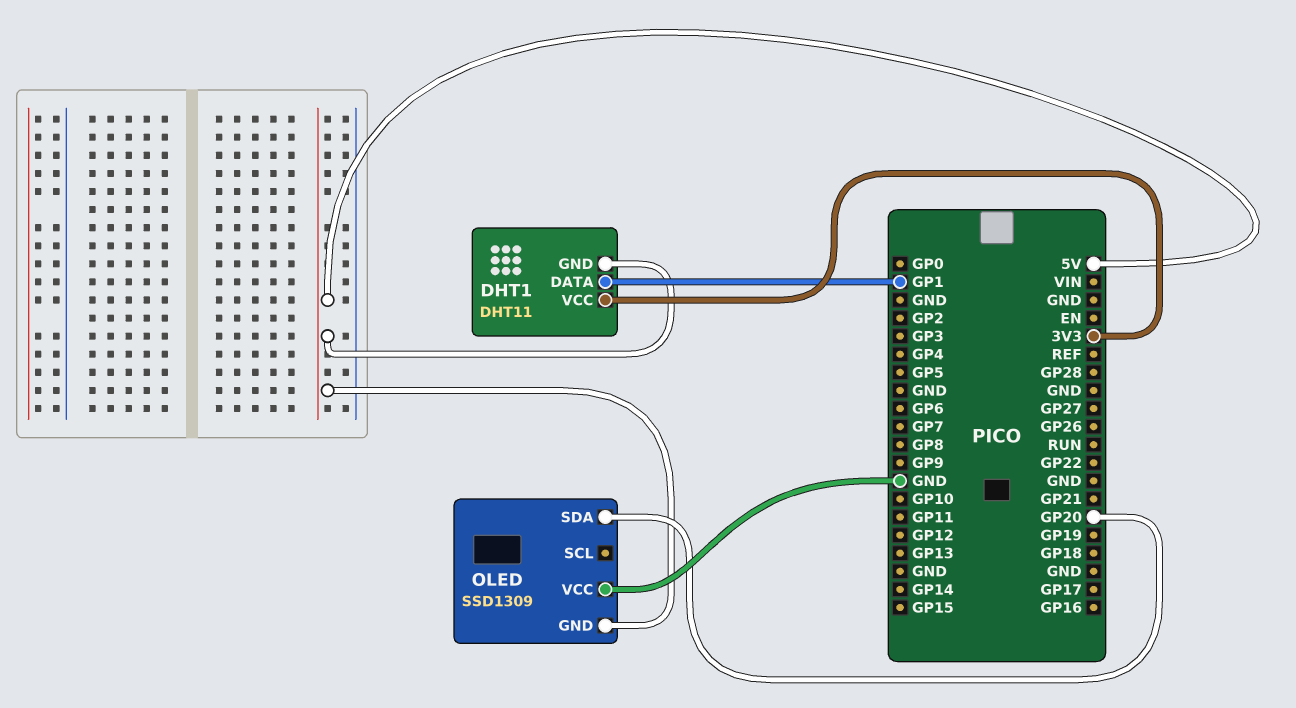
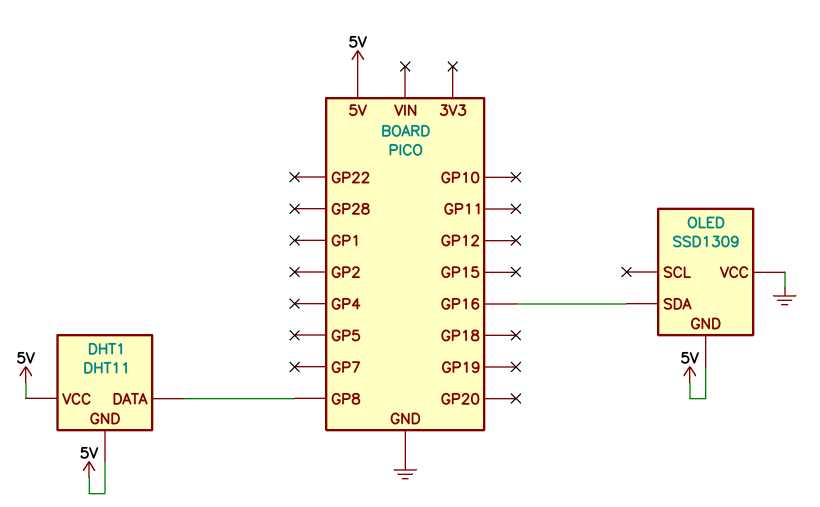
DHT1 pin DATA: GP1 -> GP8
DHT1 pin VCC: 3V3 -> 5V
OLED pin SDA: GP20 -> GP16

